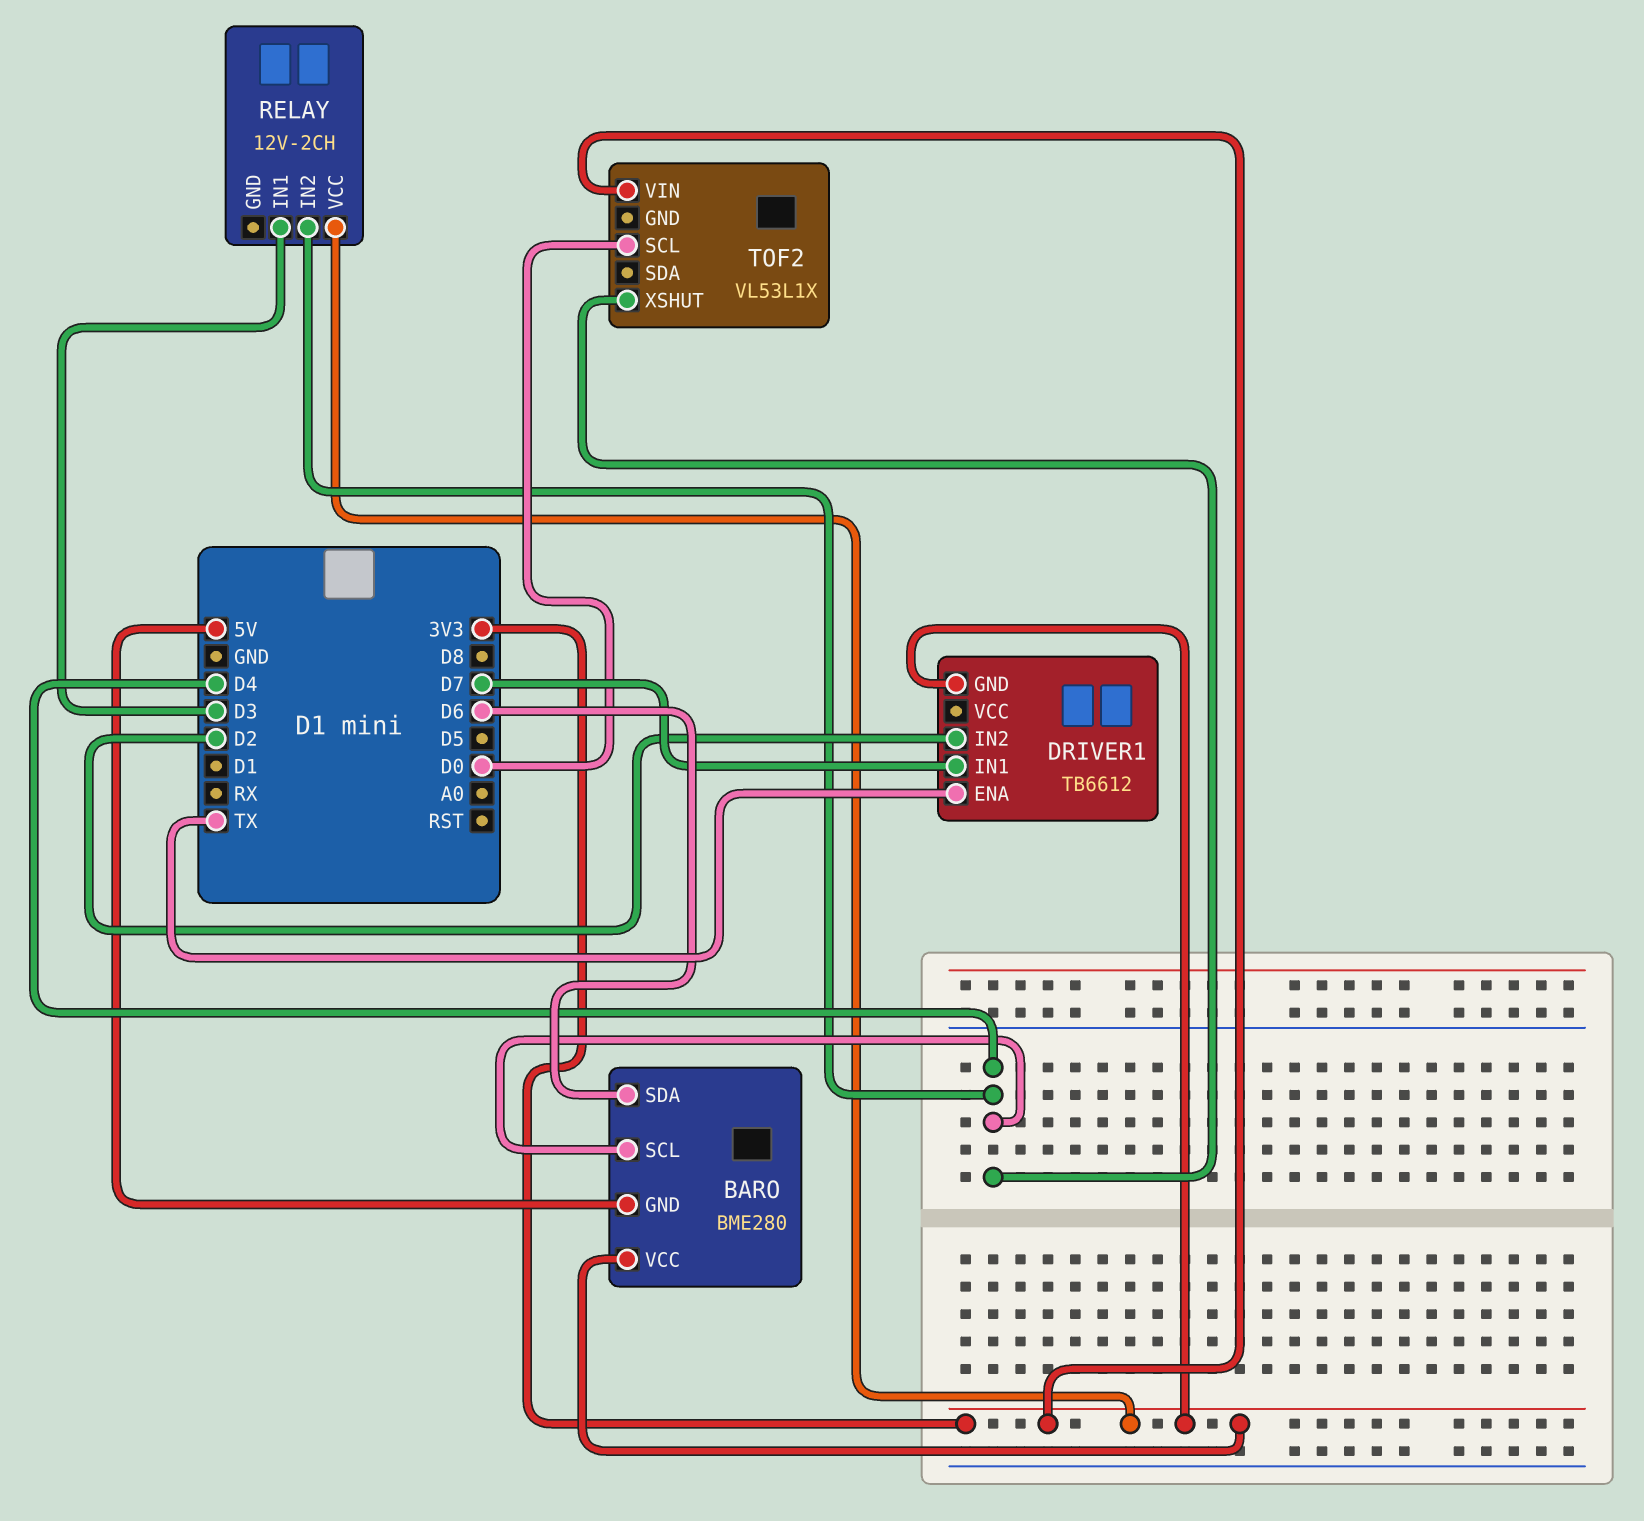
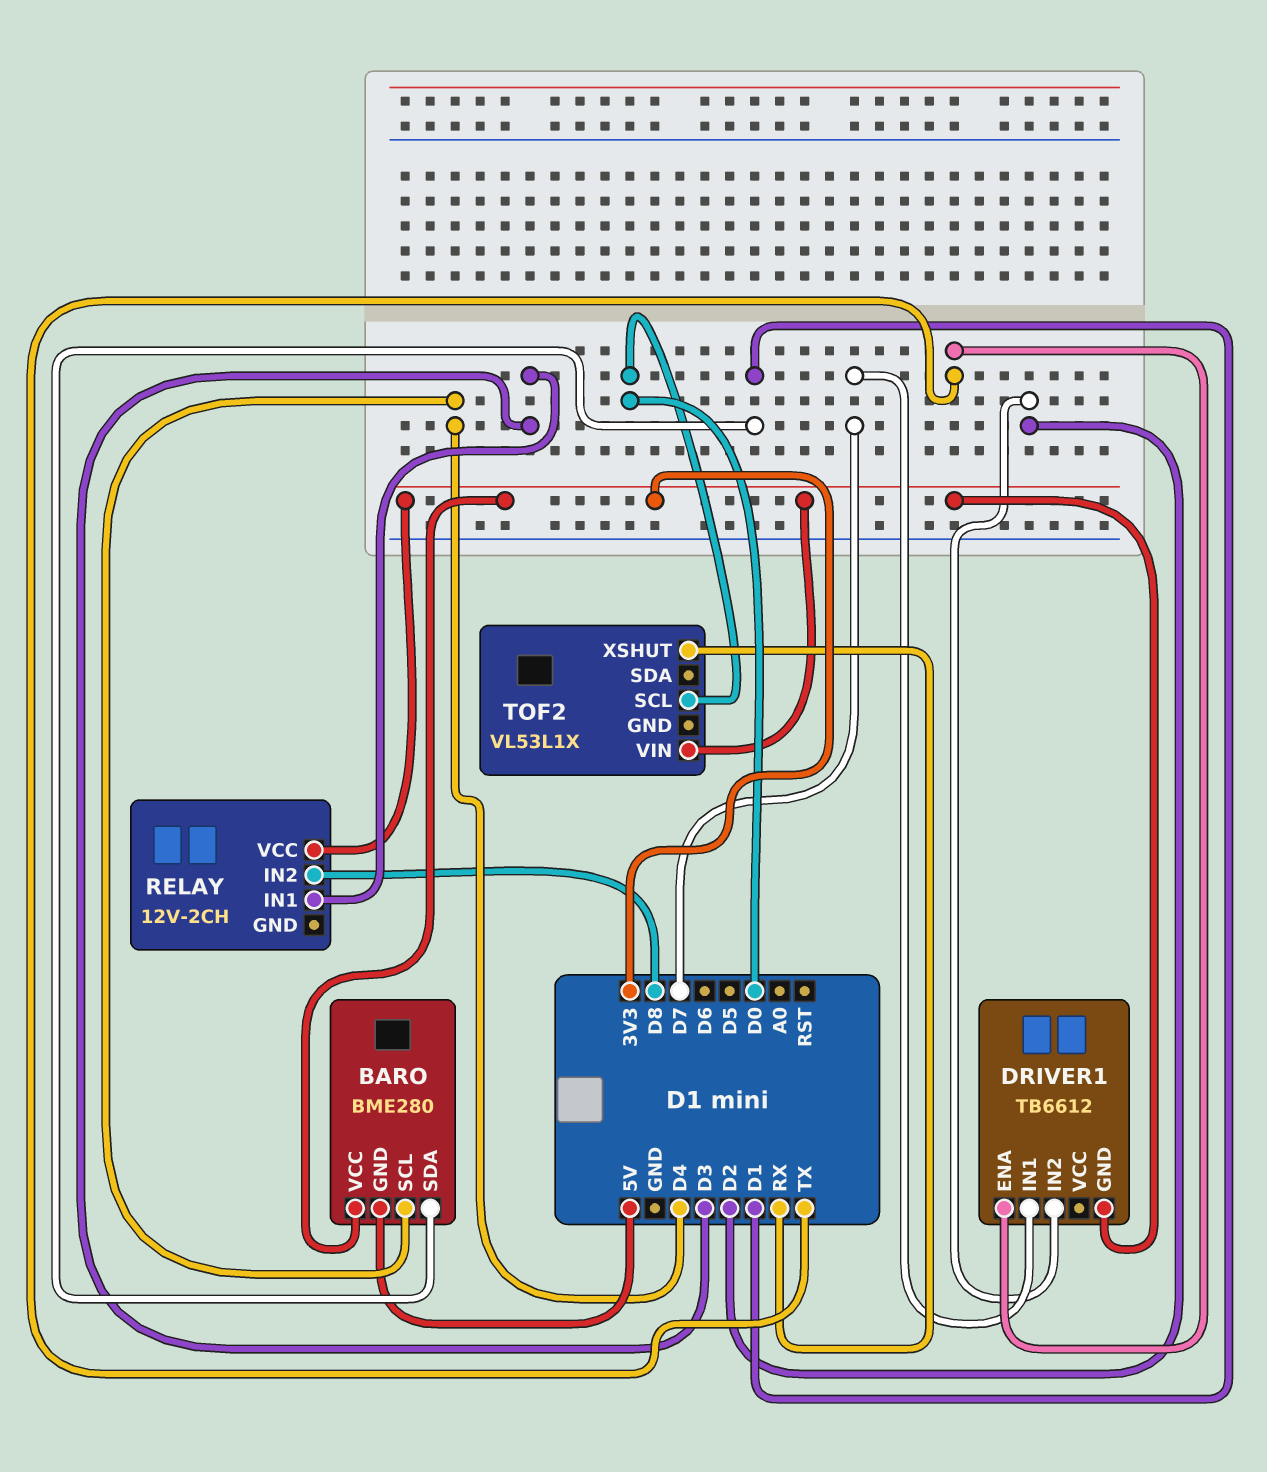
BARO pin SDA: D6 -> D1
RELAY pin IN2: D4 -> D8
TOF2 pin XSHUT: D4 -> RX

